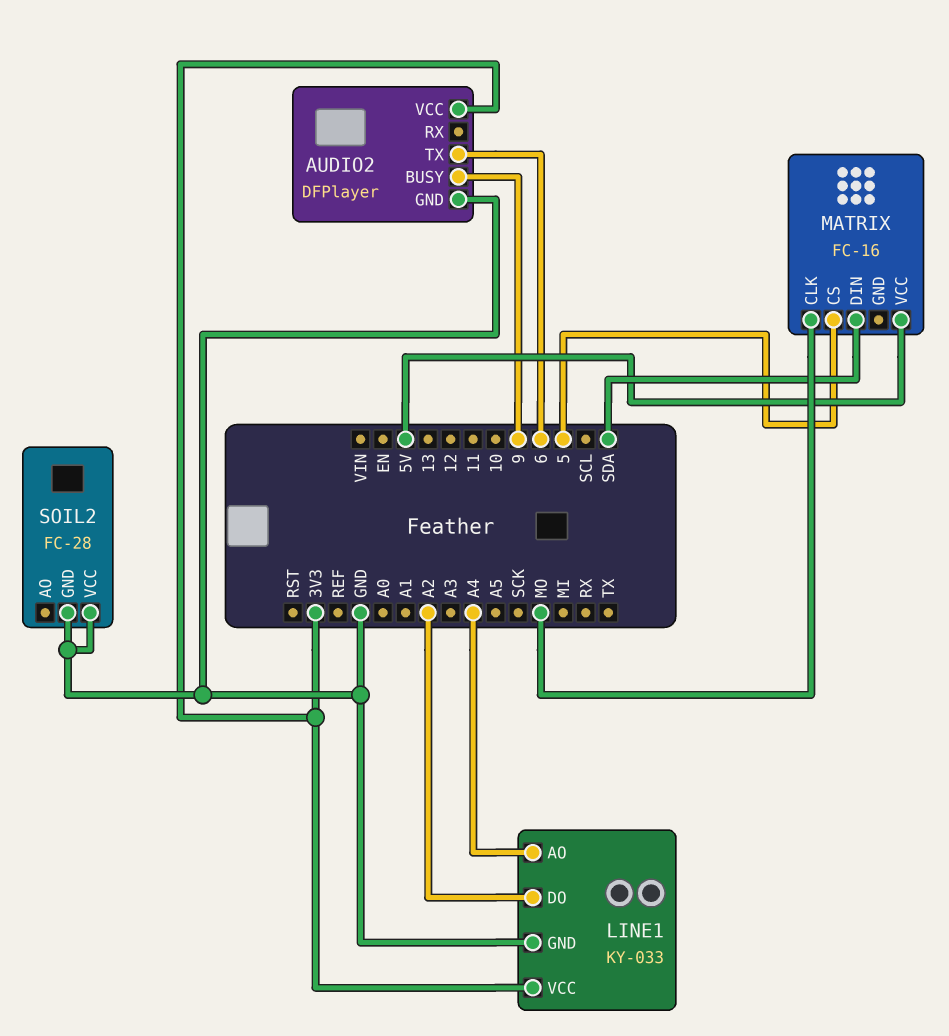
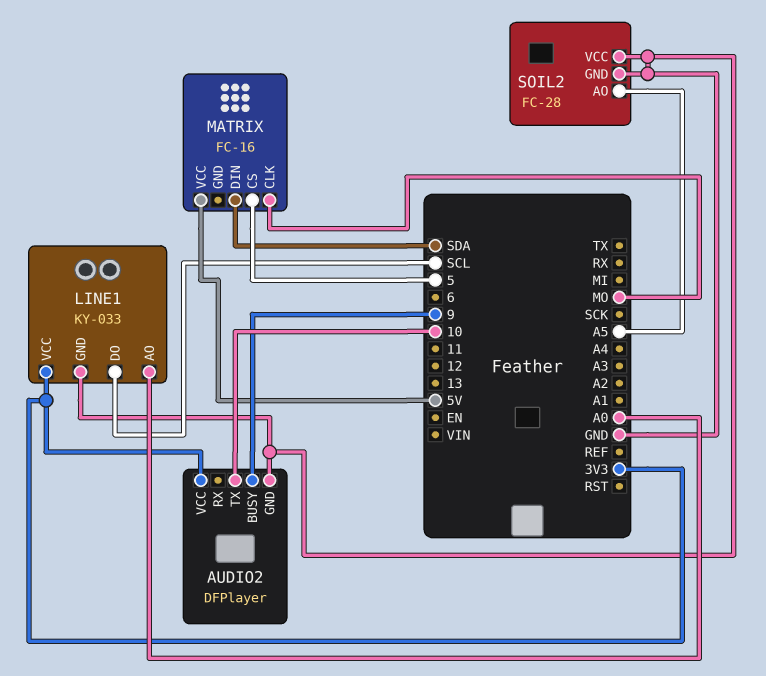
AUDIO2 pin TX: 6 -> 10
LINE1 pin AO: A4 -> A0
LINE1 pin DO: A2 -> SCL
SOIL2 pin AO: none -> A5

